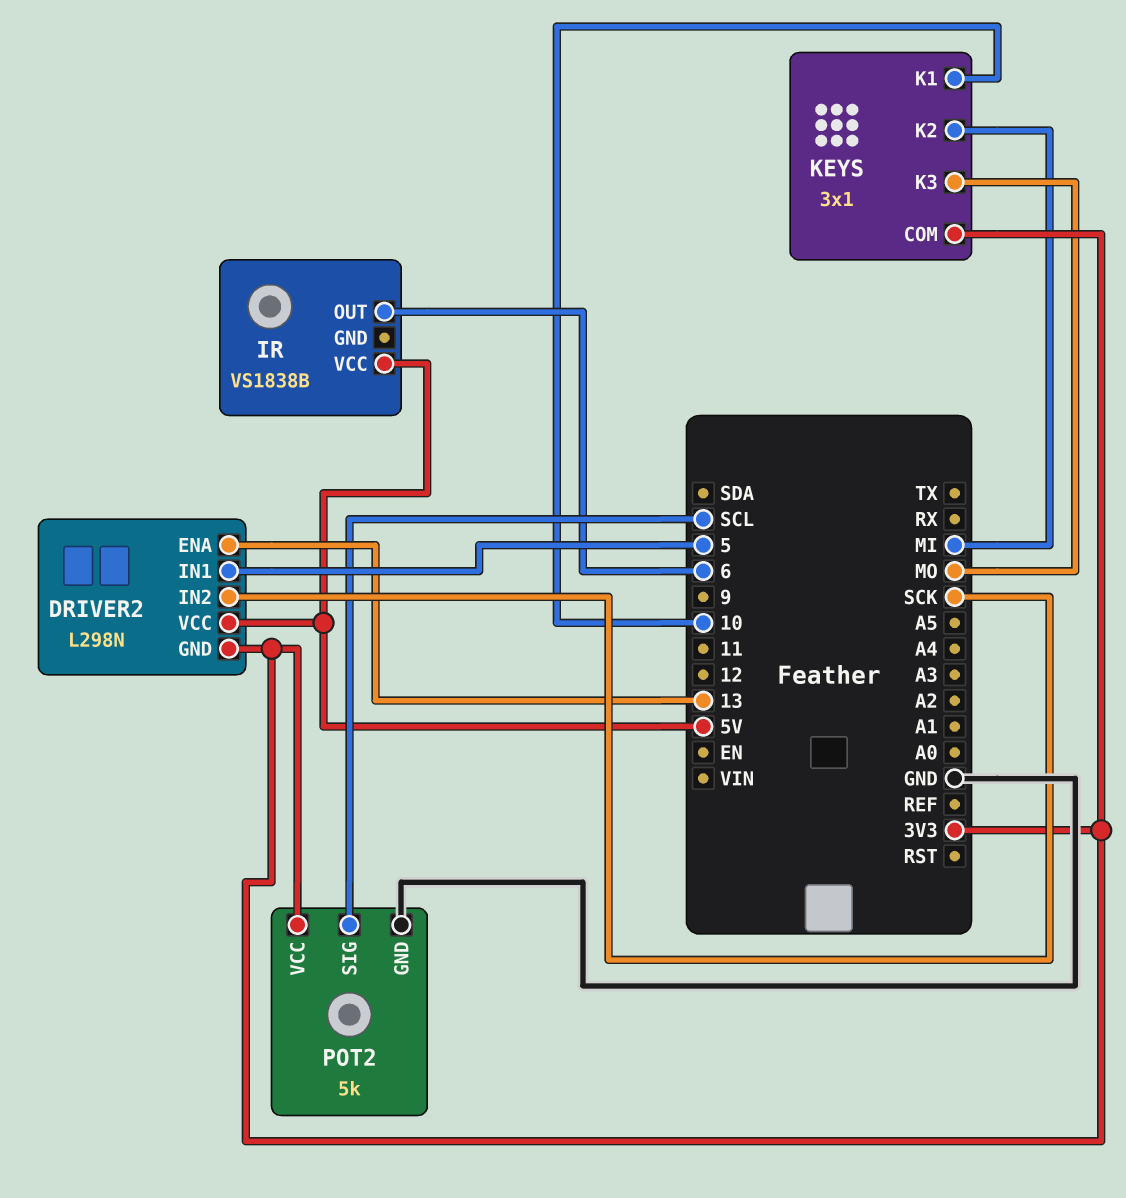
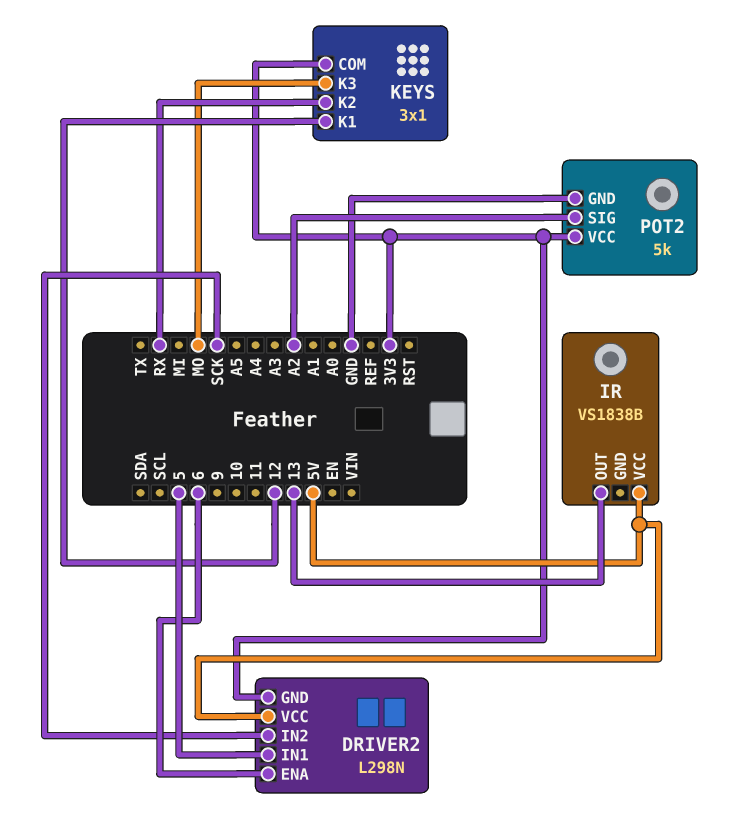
DRIVER2 pin ENA: 13 -> 6
IR pin OUT: 6 -> 13
KEYS pin K1: 10 -> 12
KEYS pin K2: MI -> RX
POT2 pin SIG: SCL -> A2

